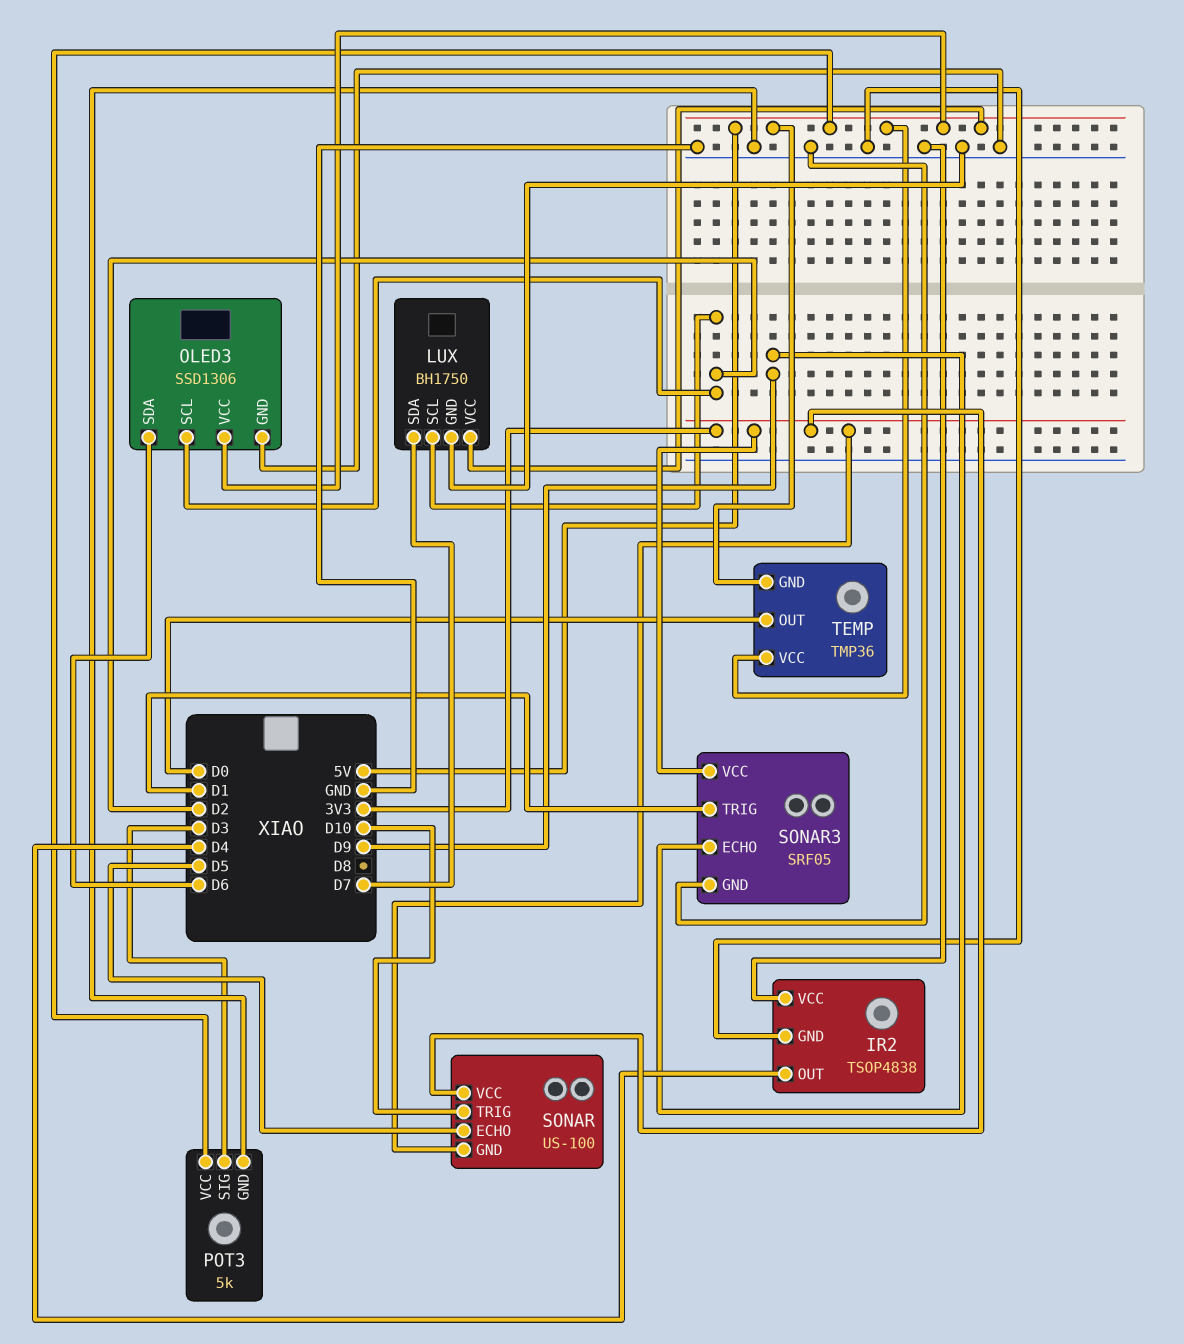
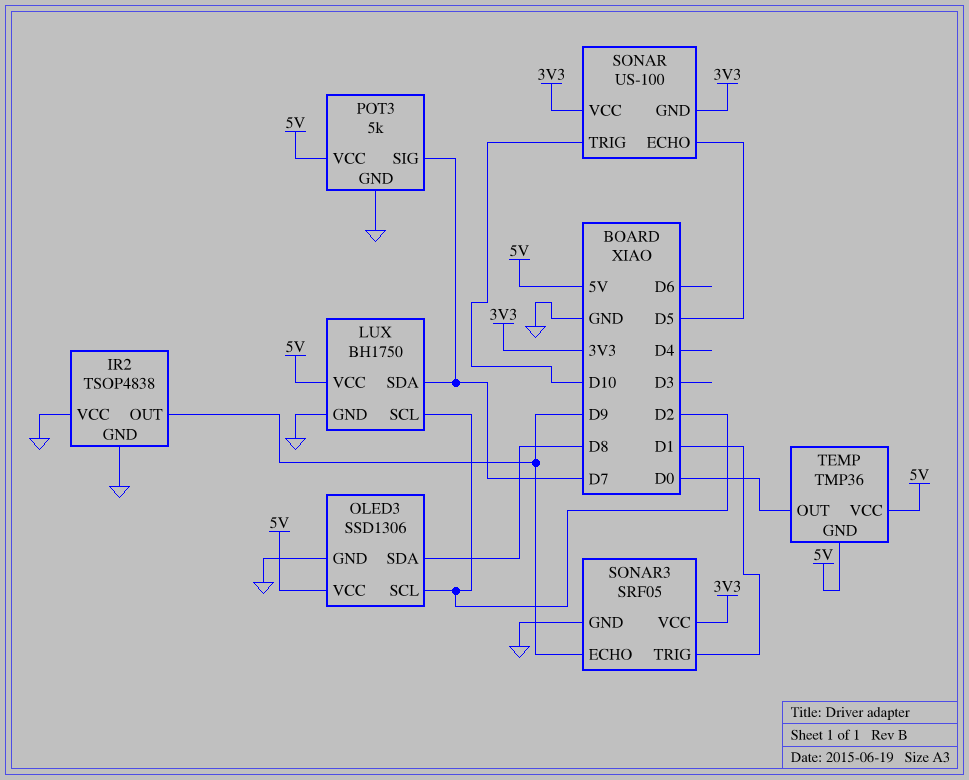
IR2 pin OUT: D4 -> D9
OLED3 pin SDA: D6 -> D8
POT3 pin SIG: D3 -> D7

